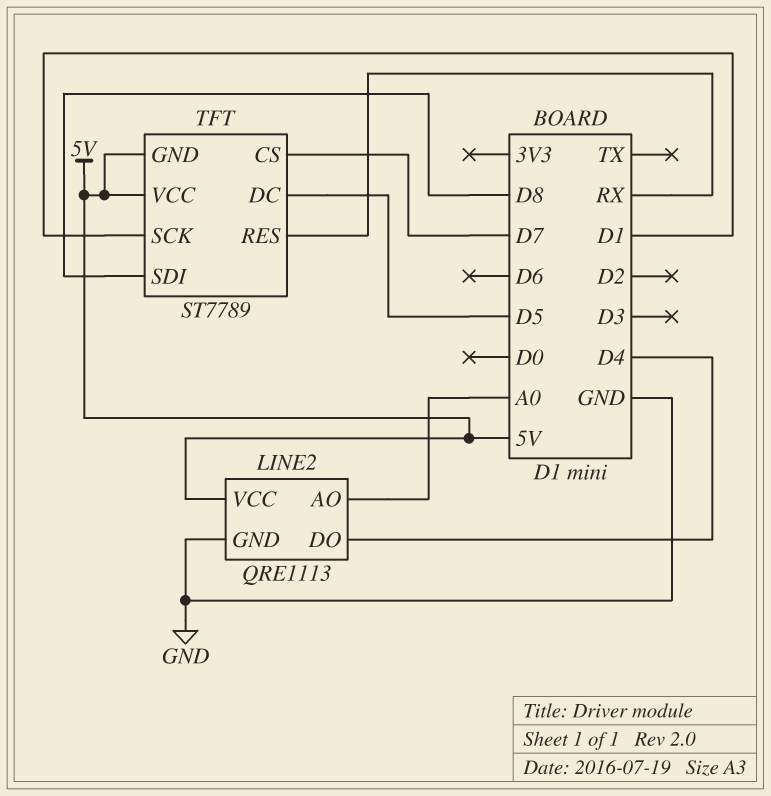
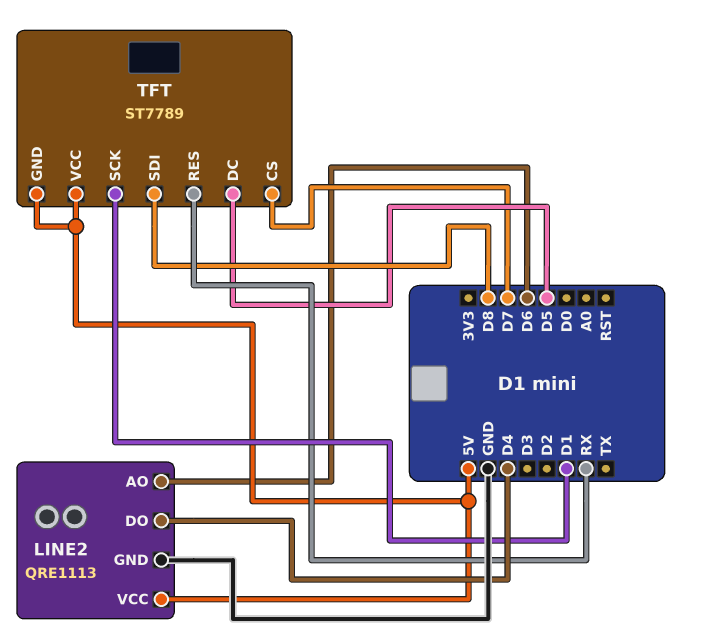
LINE2 pin AO: A0 -> D6

